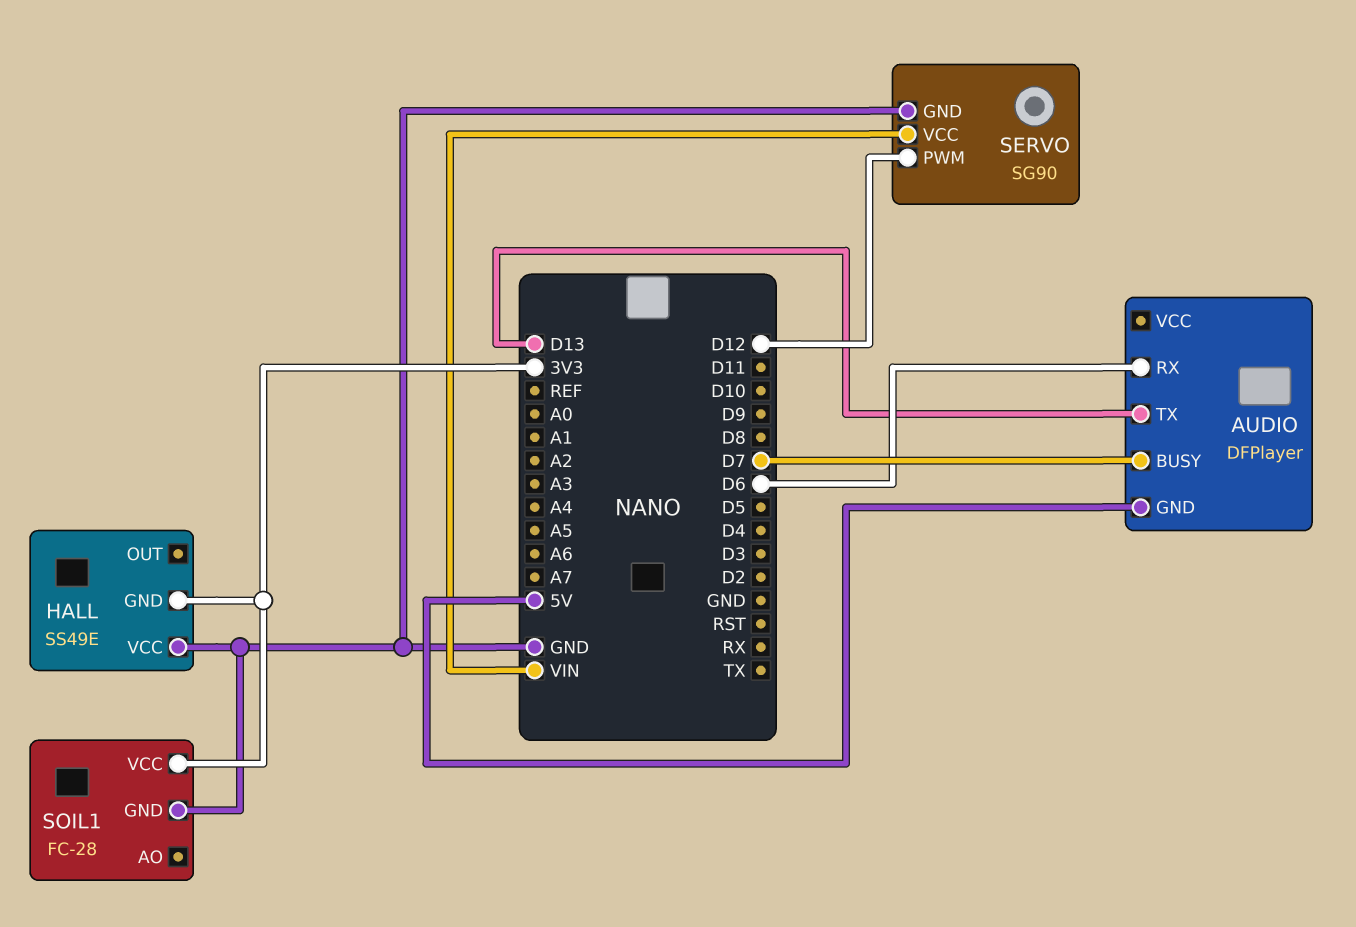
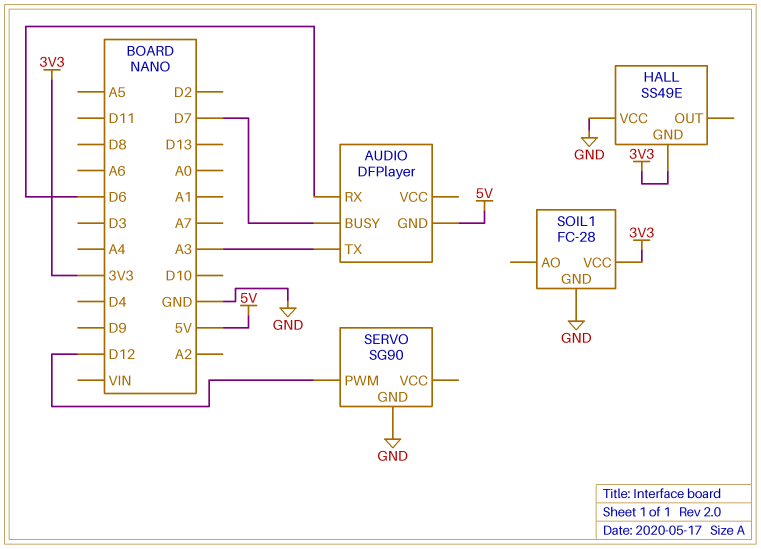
AUDIO pin TX: D13 -> A3
SERVO pin VCC: VIN -> none

